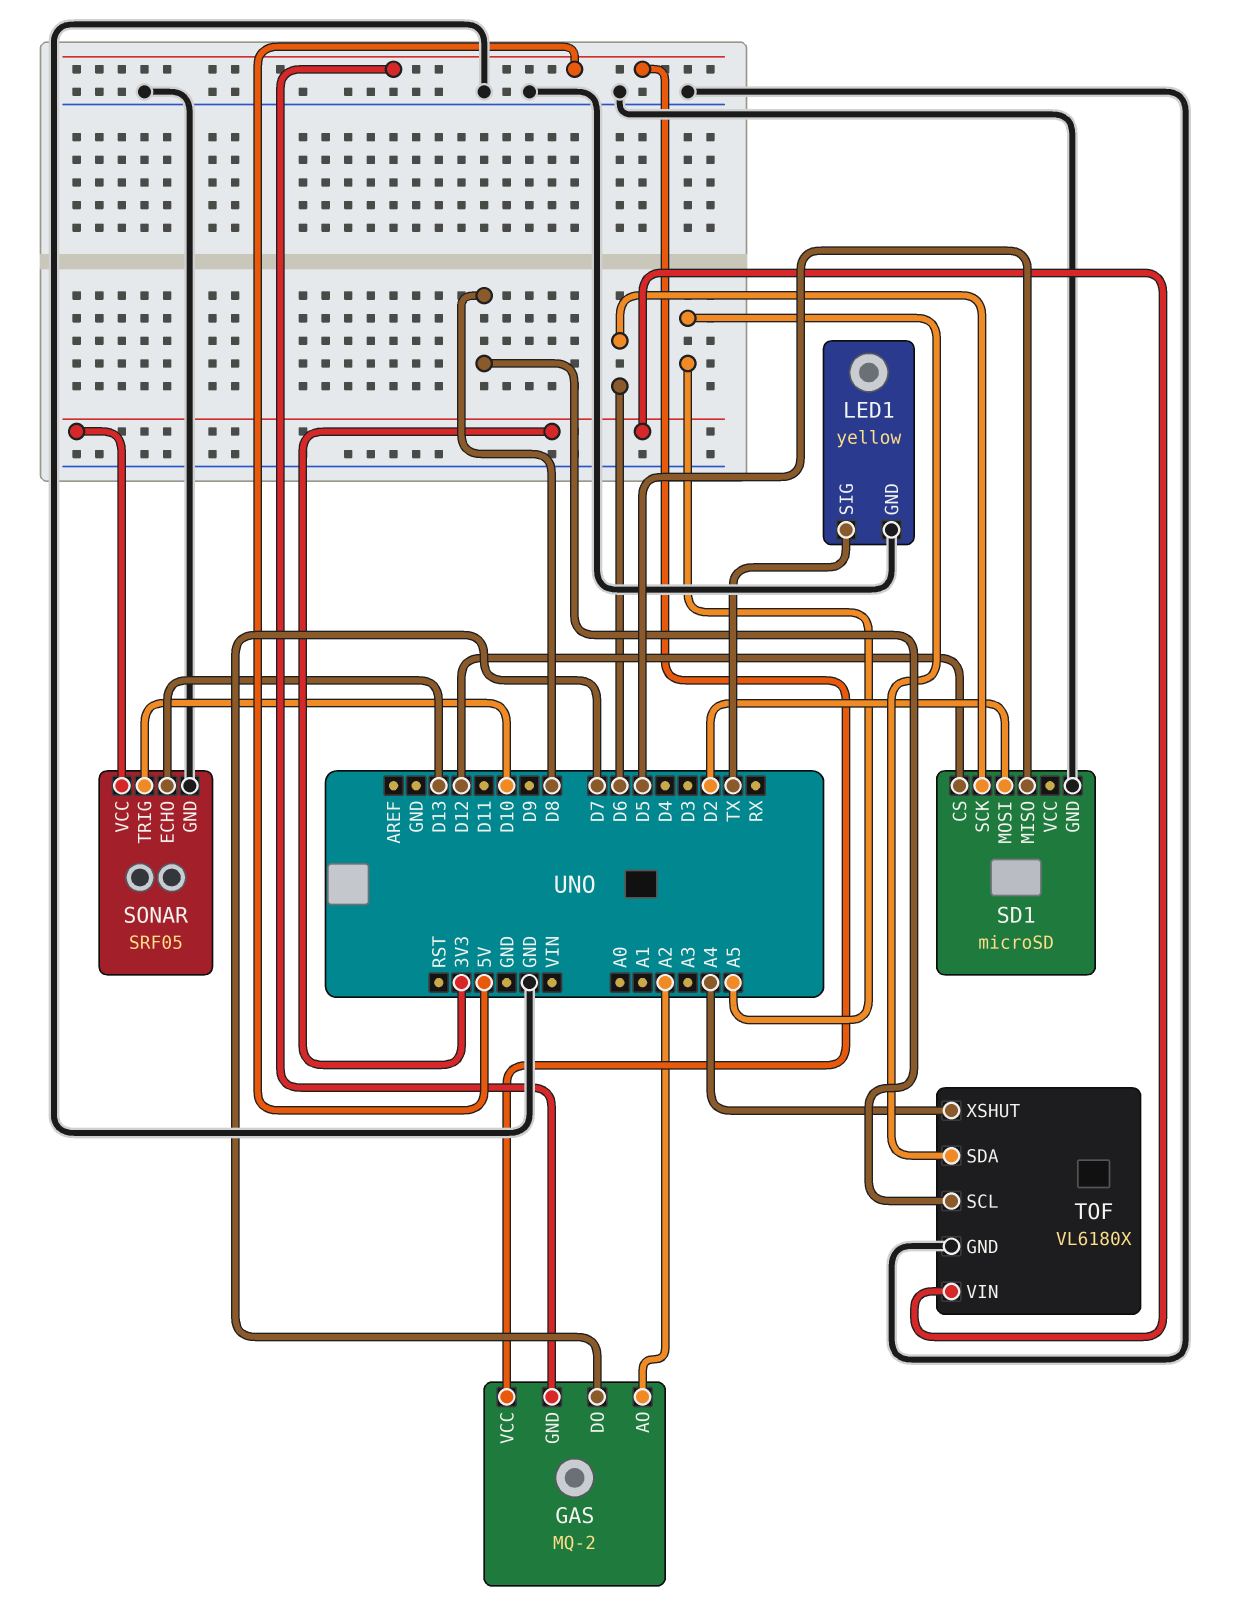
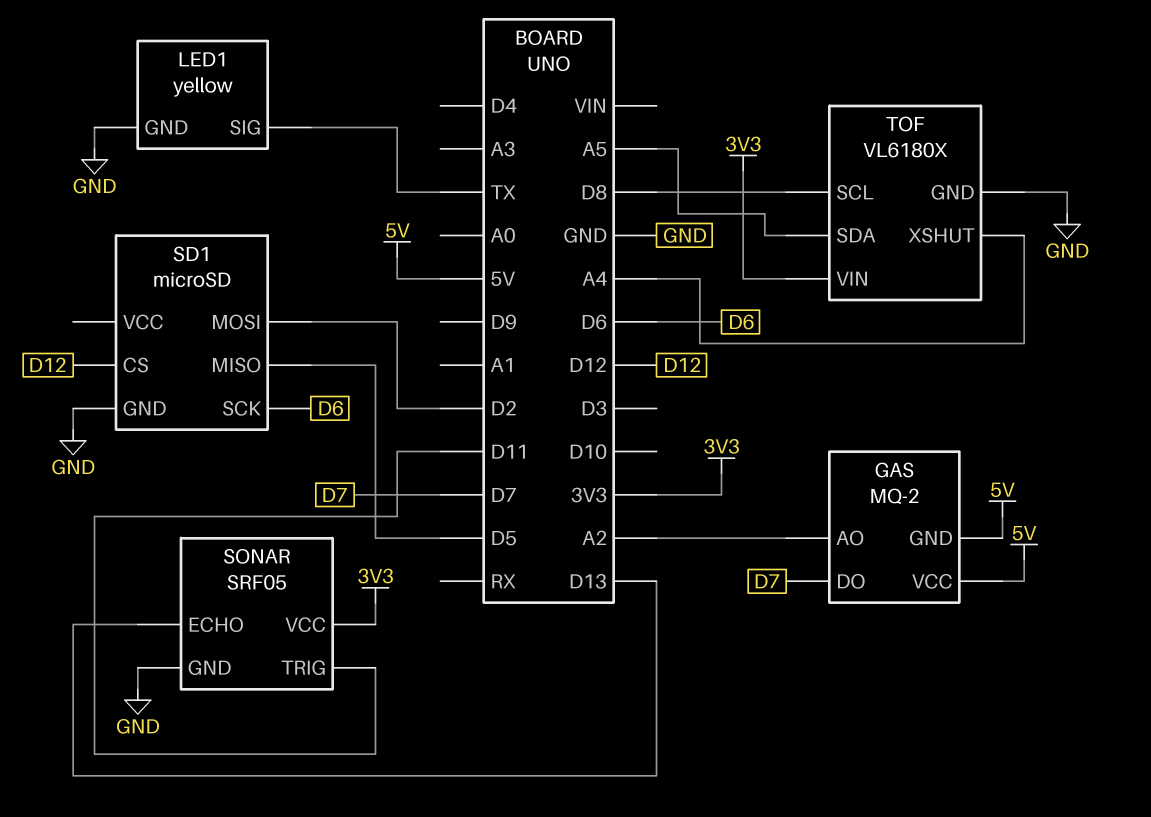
SONAR pin TRIG: D10 -> D11

